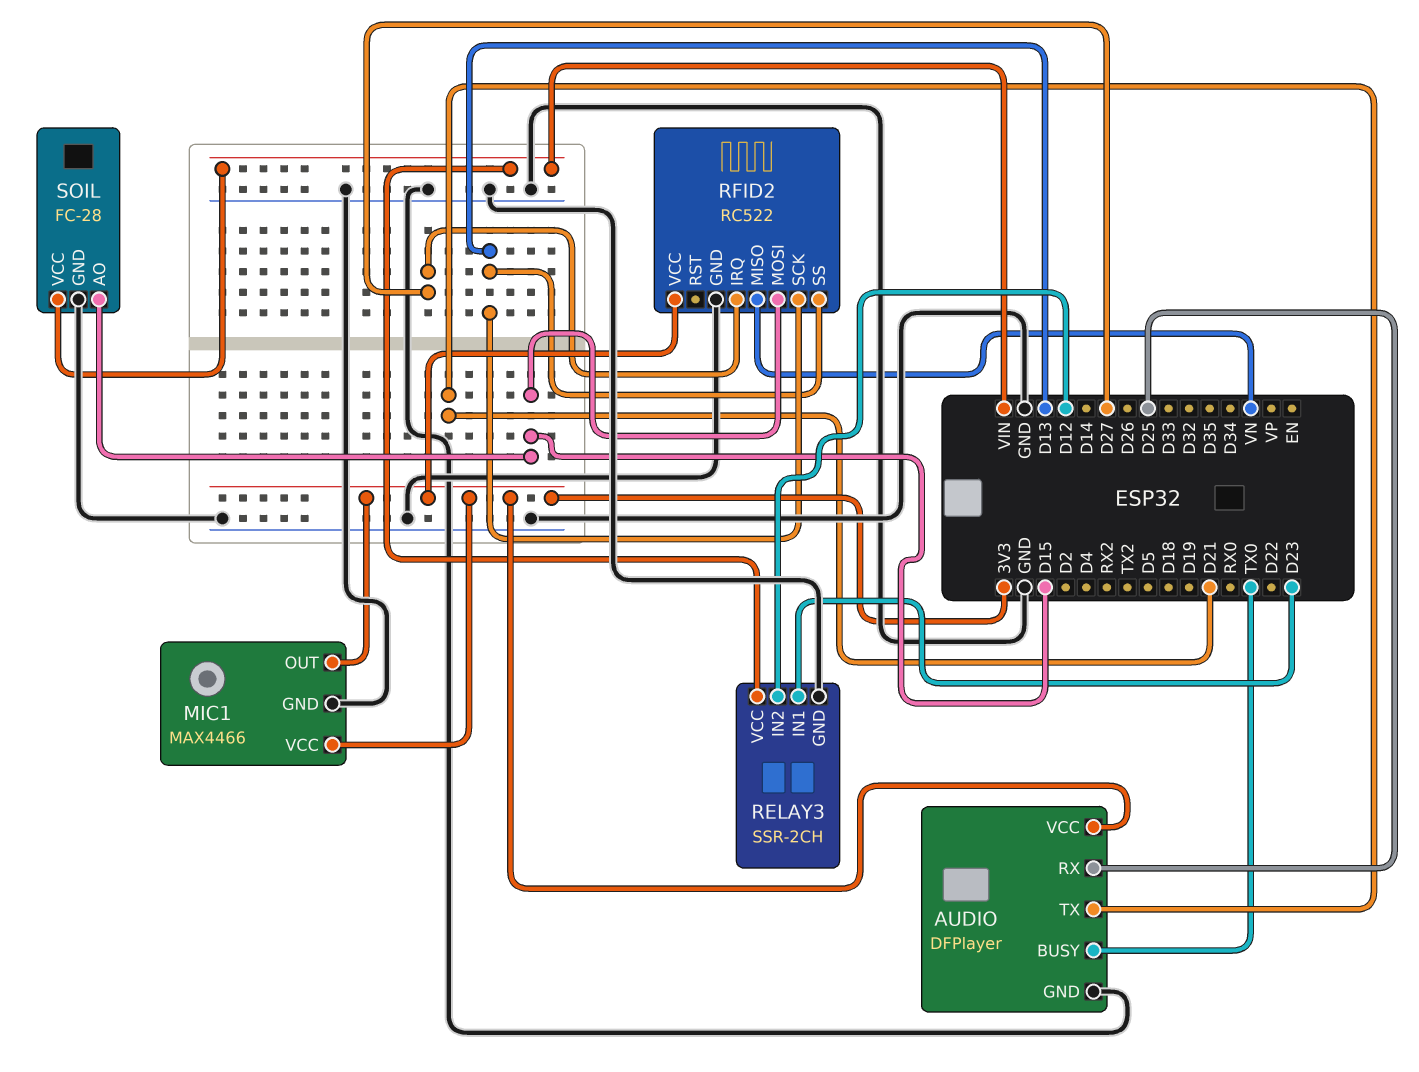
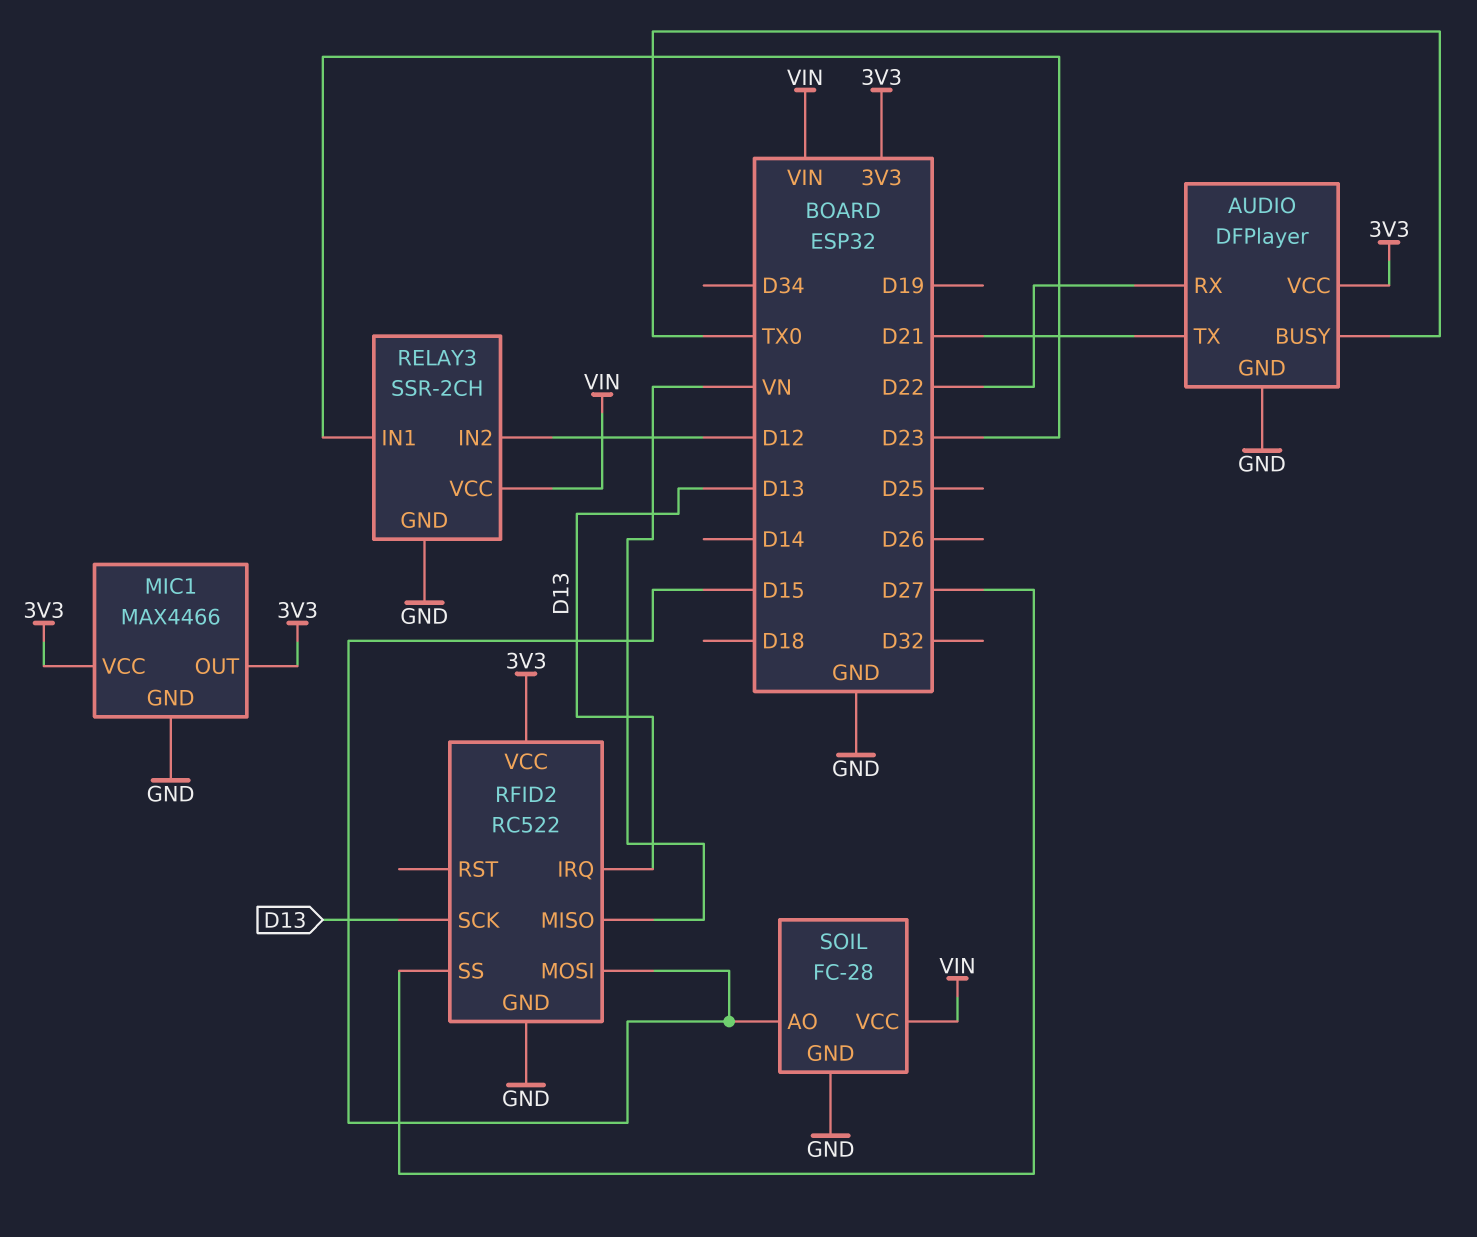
AUDIO pin RX: D25 -> D22
RFID2 pin IRQ: D27 -> D13
RFID2 pin SS: D13 -> D27

